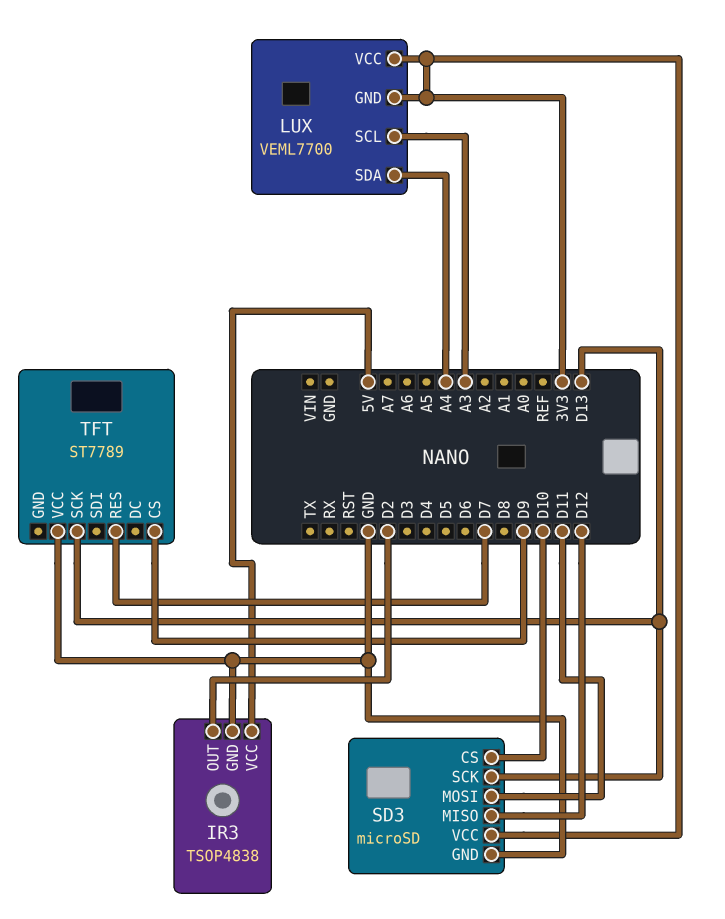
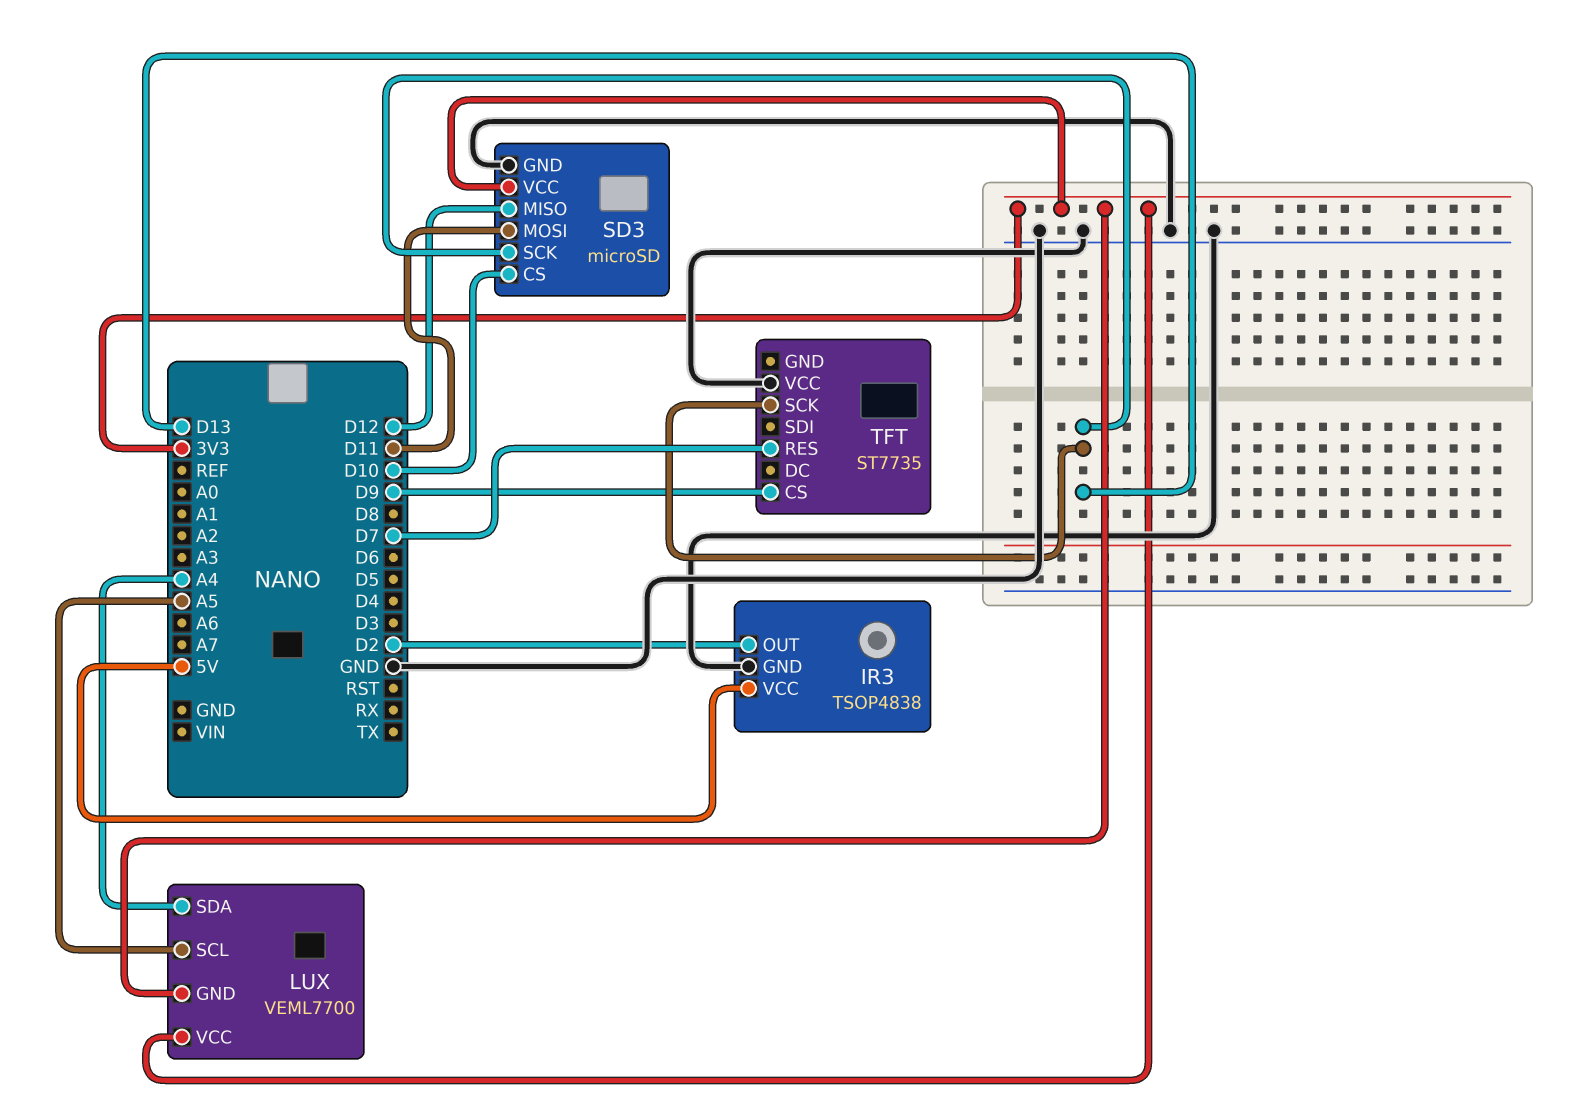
LUX pin SCL: A3 -> A5
TFT: ST7789 -> ST7735

